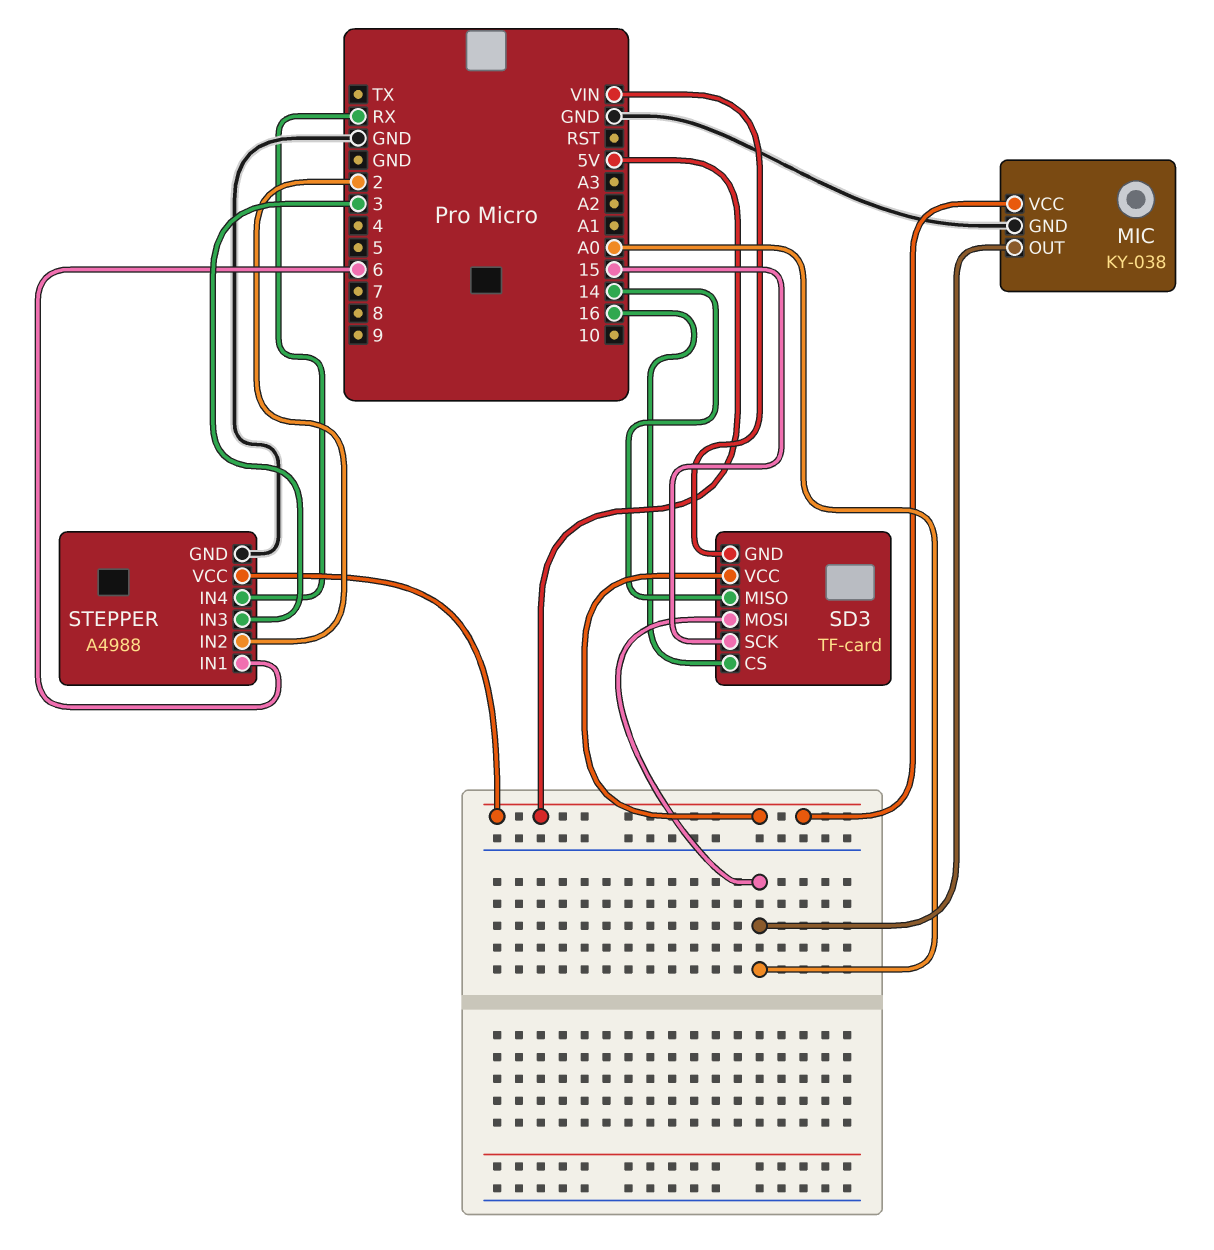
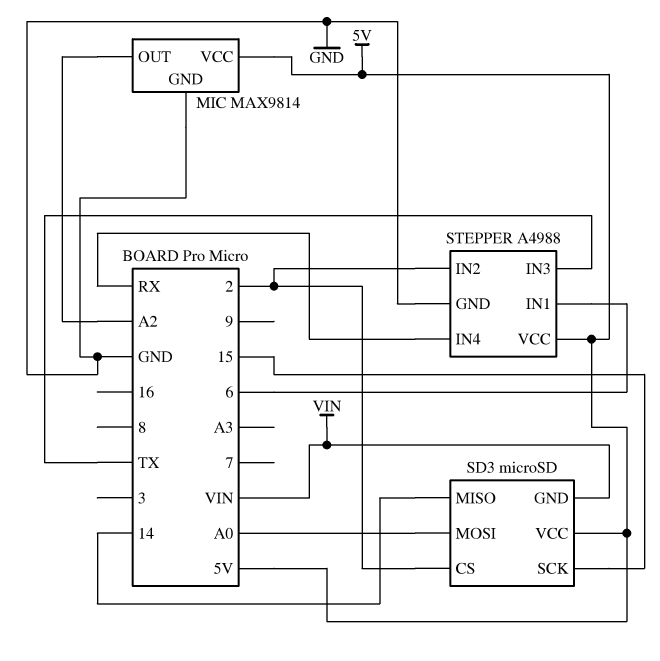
MIC: KY-038 -> MAX9814
MIC pin OUT: A0 -> A2
SD3: TF-card -> microSD
SD3 pin CS: 16 -> 2
STEPPER pin IN3: 3 -> TX

